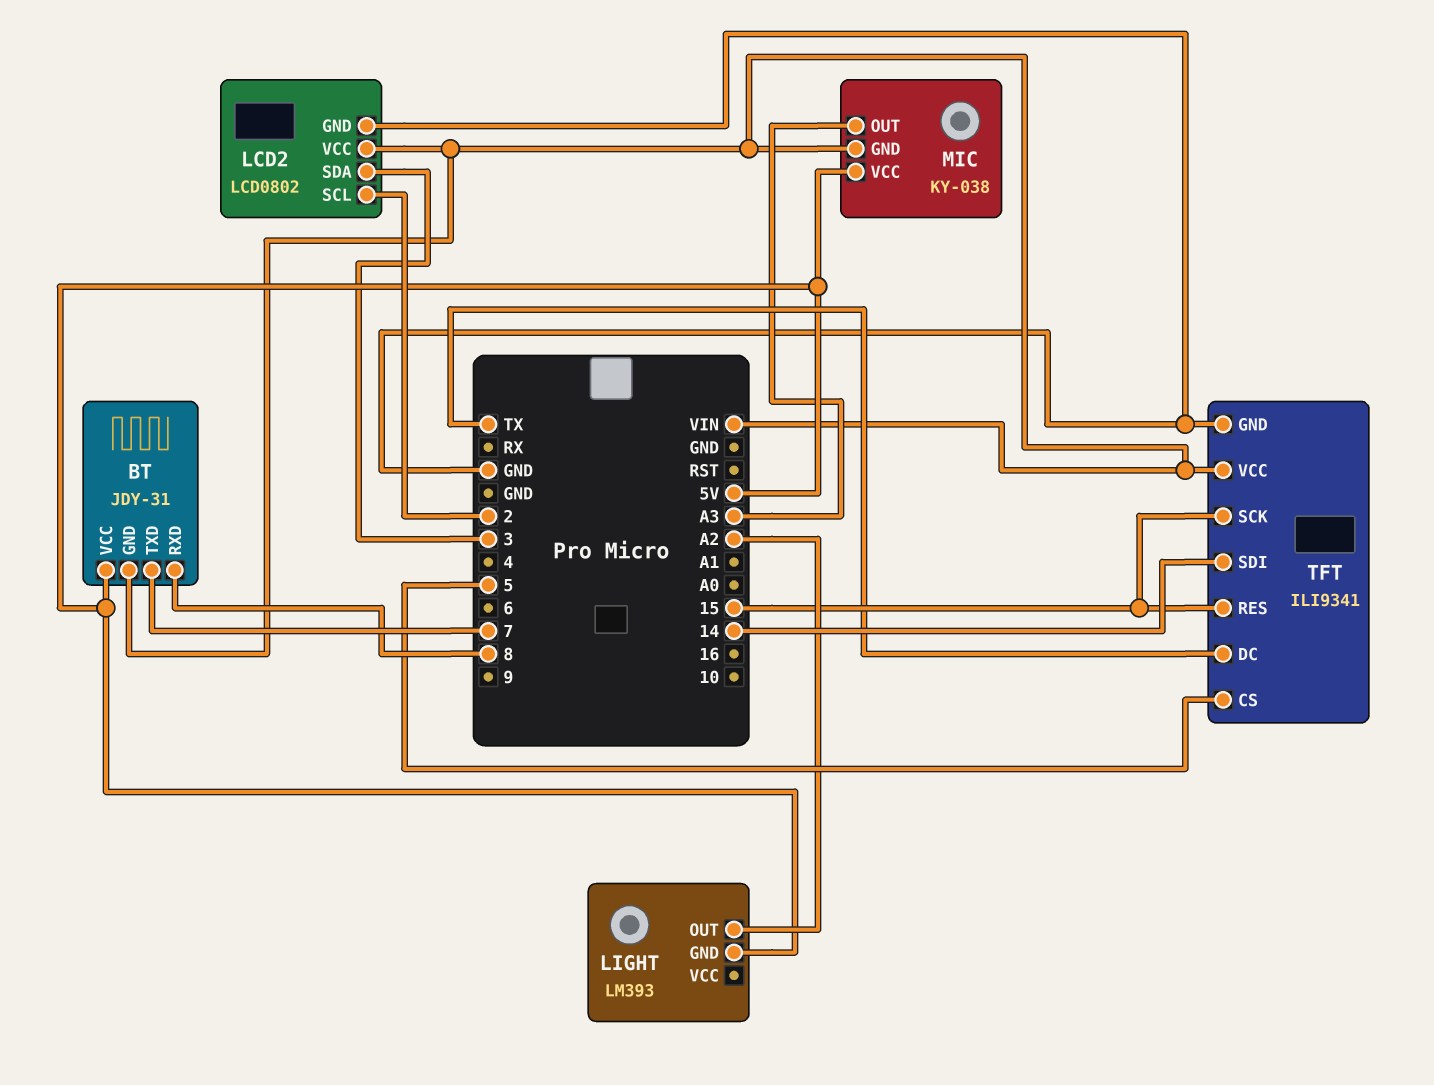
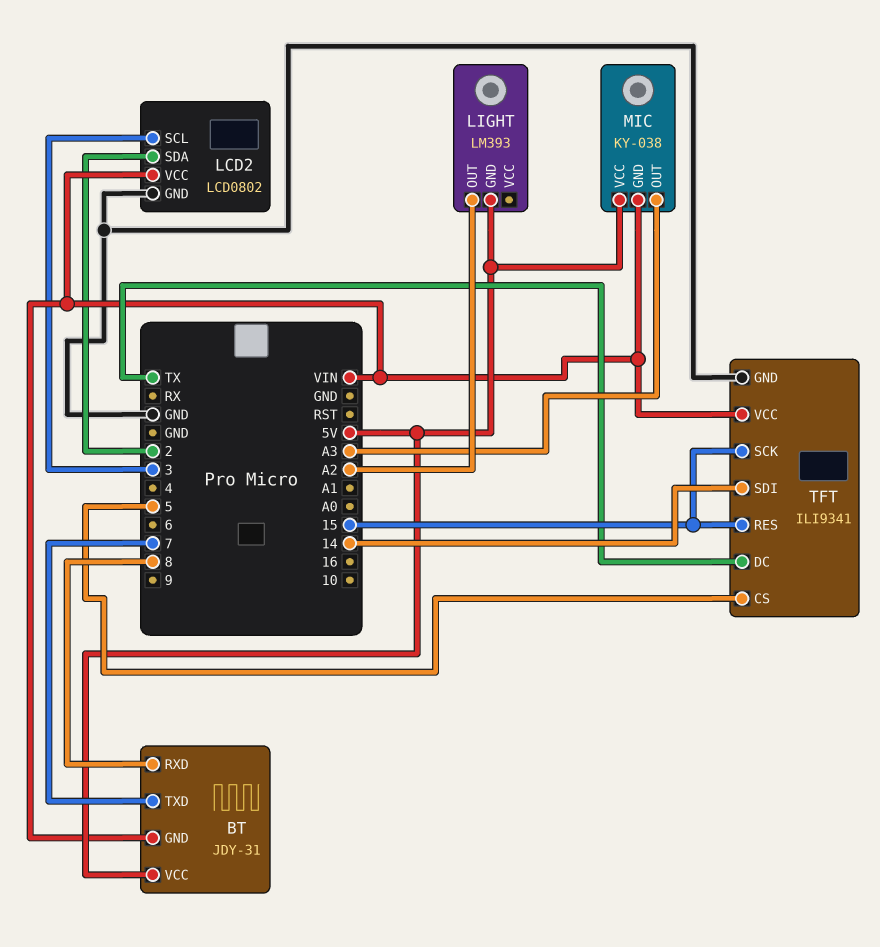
LCD2 pin SCL: 2 -> 3
LCD2 pin SDA: 3 -> 2

